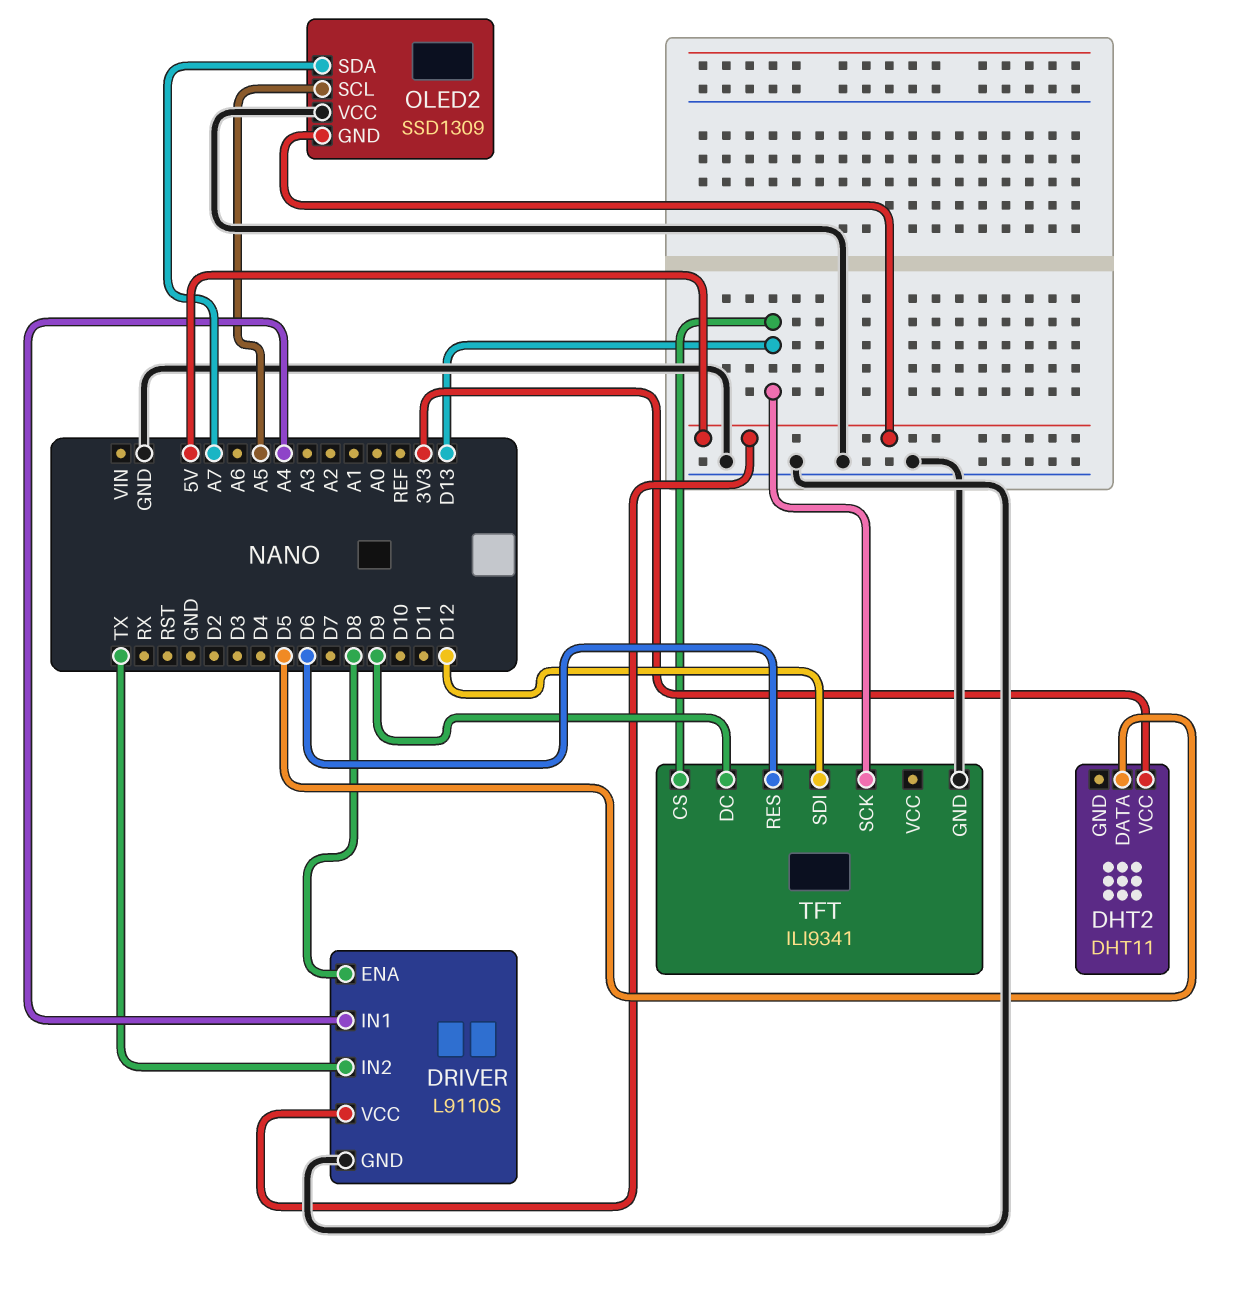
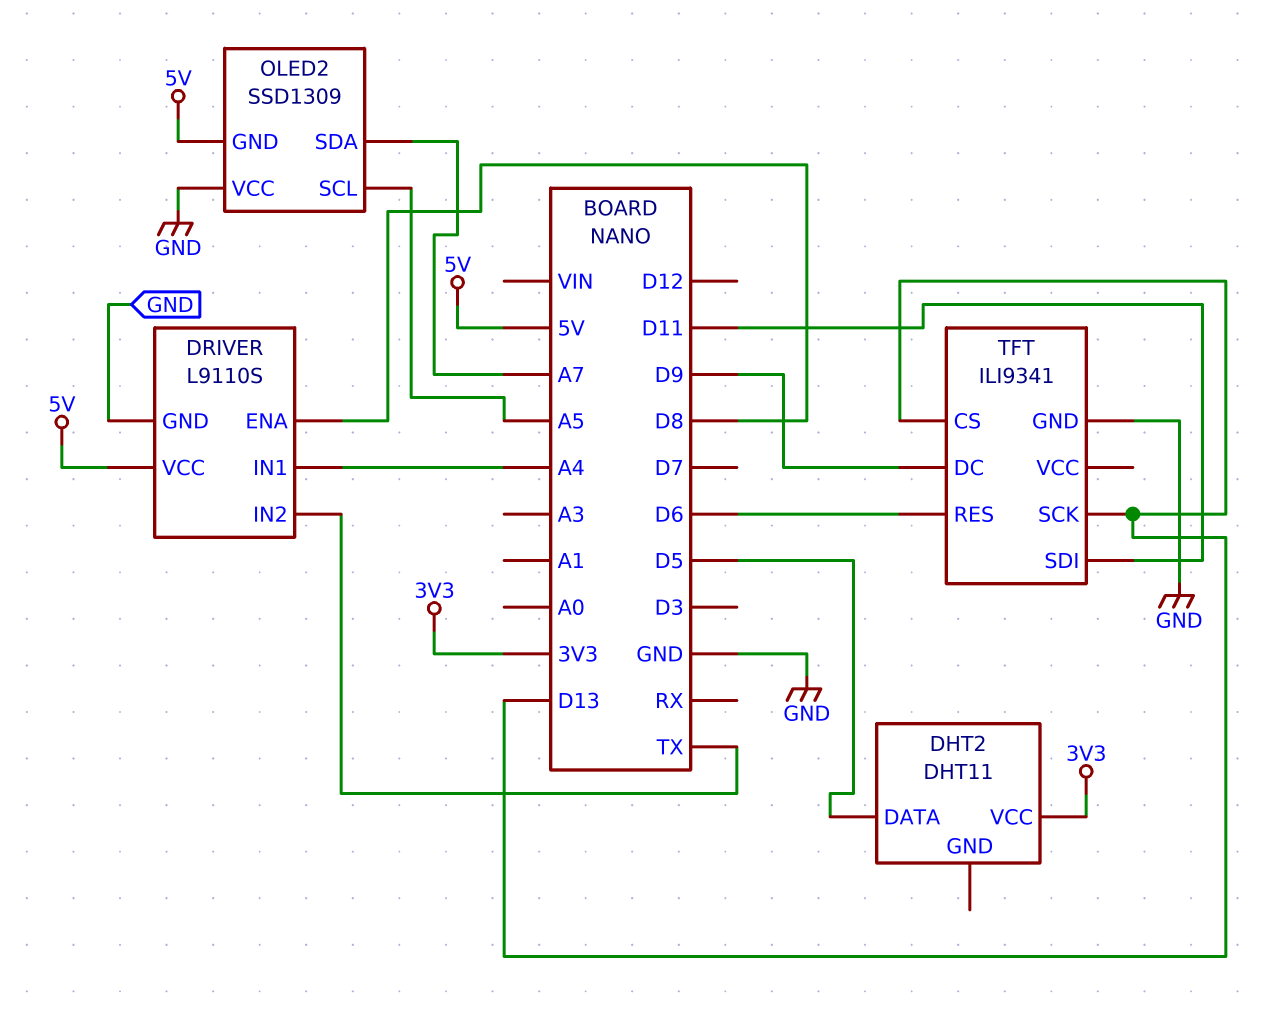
TFT pin SDI: D12 -> D11

